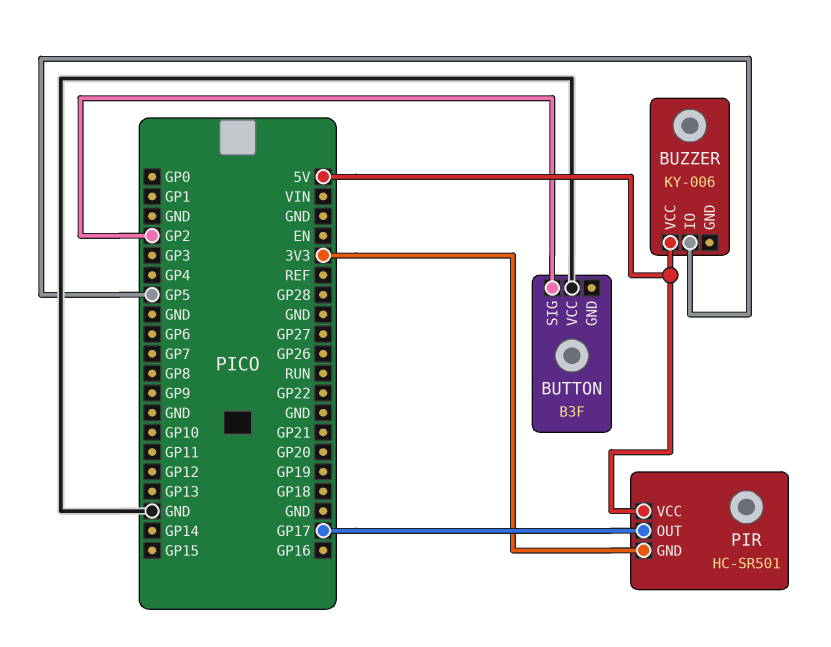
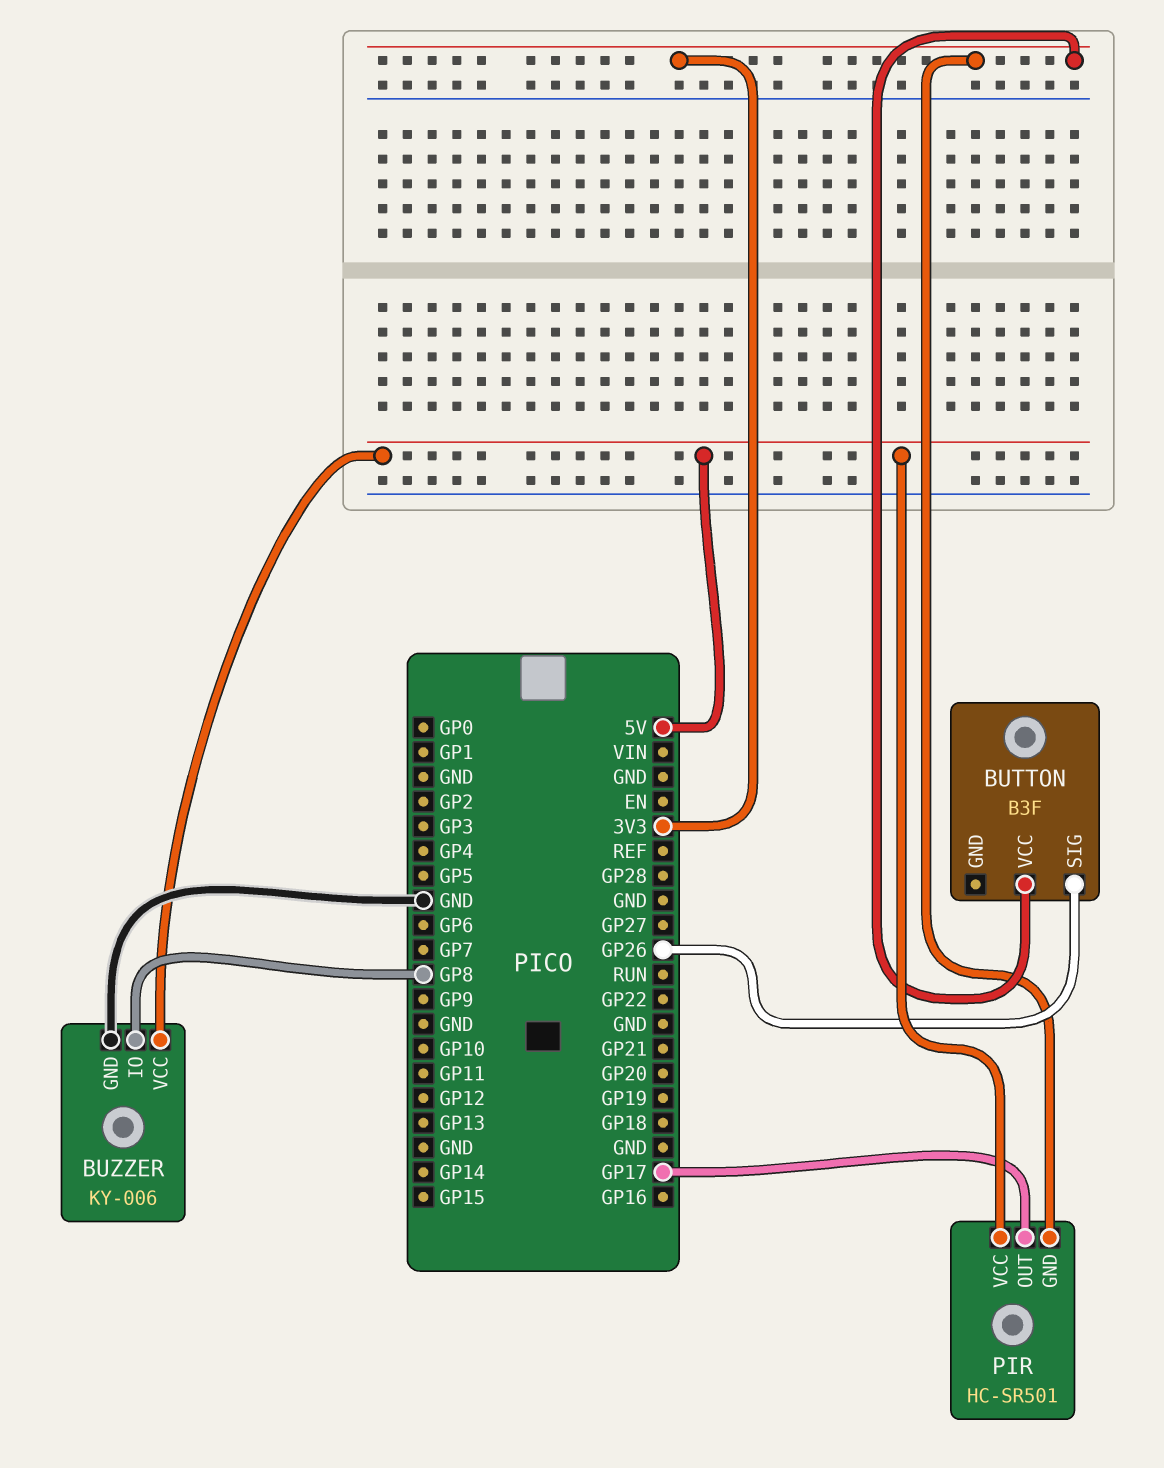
BUTTON pin SIG: GP2 -> GP26
BUTTON pin VCC: GND -> 3V3
BUZZER pin GND: none -> GND
BUZZER pin IO: GP5 -> GP8

